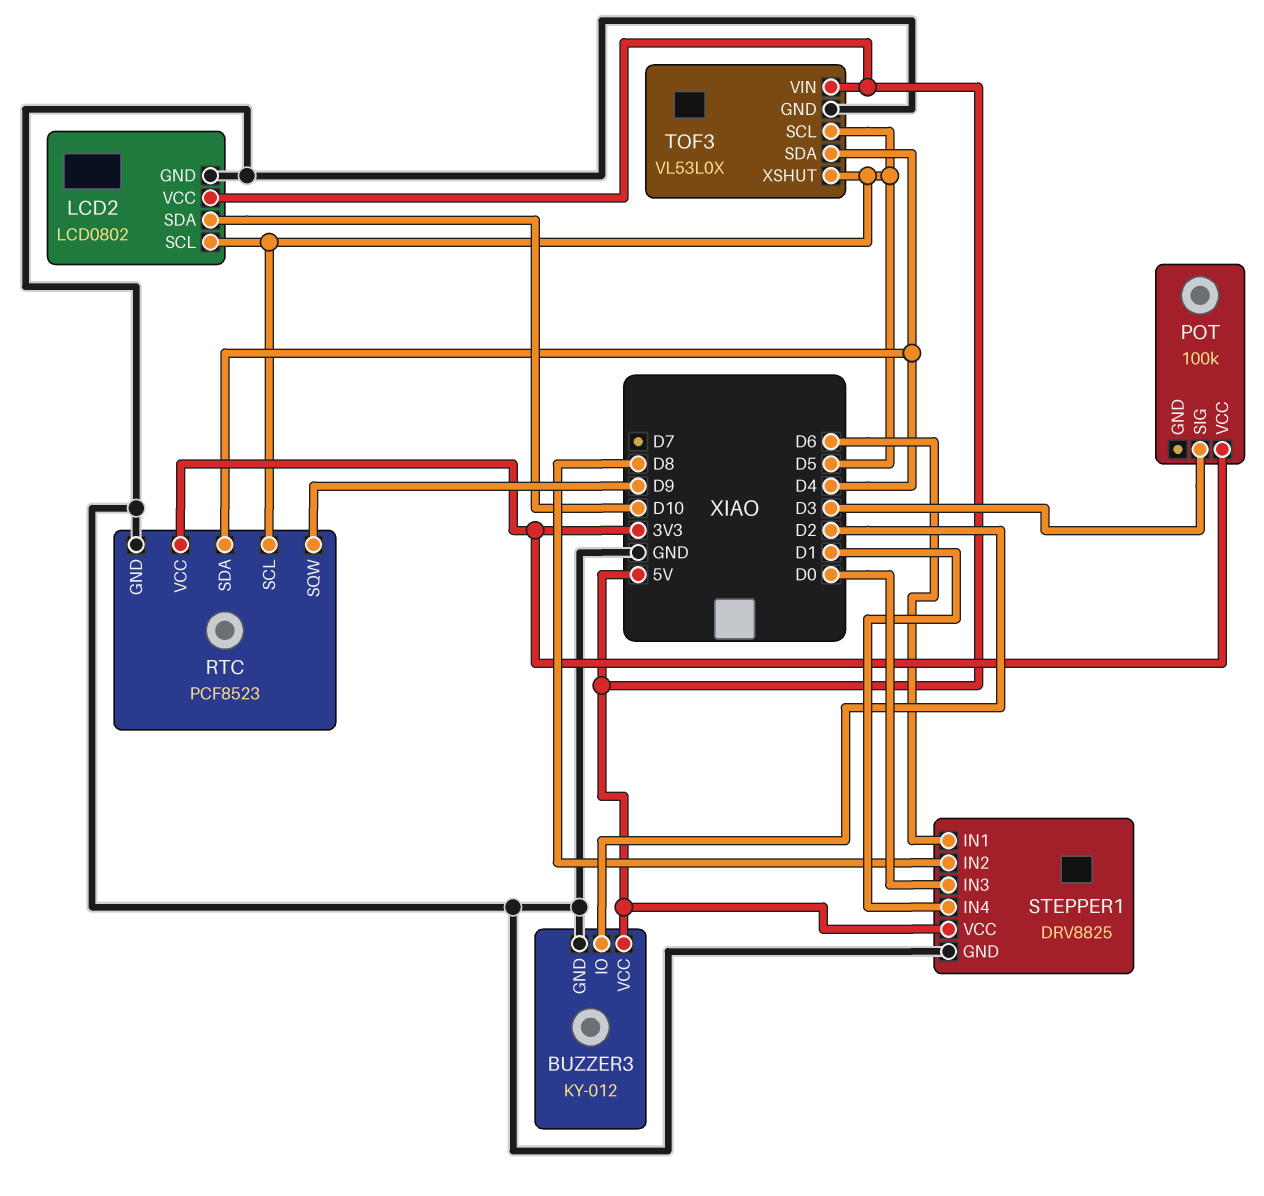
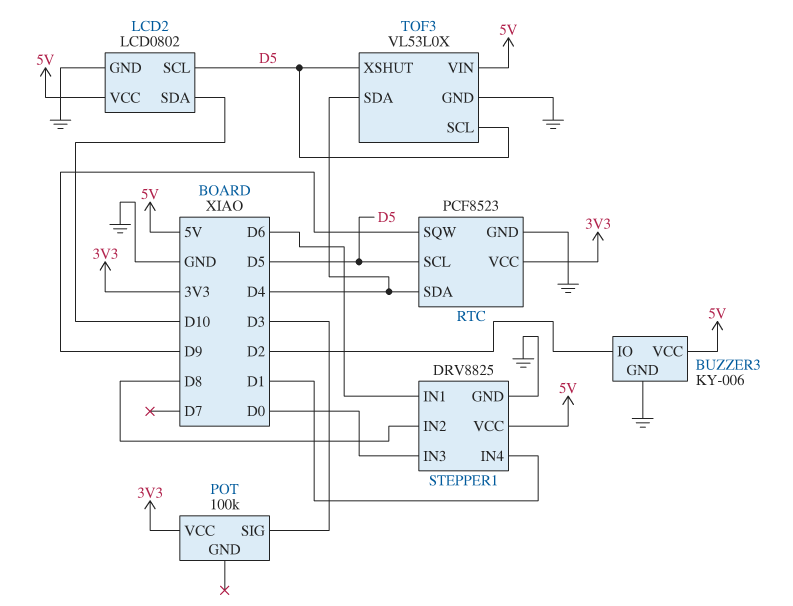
BUZZER3: KY-012 -> KY-006

